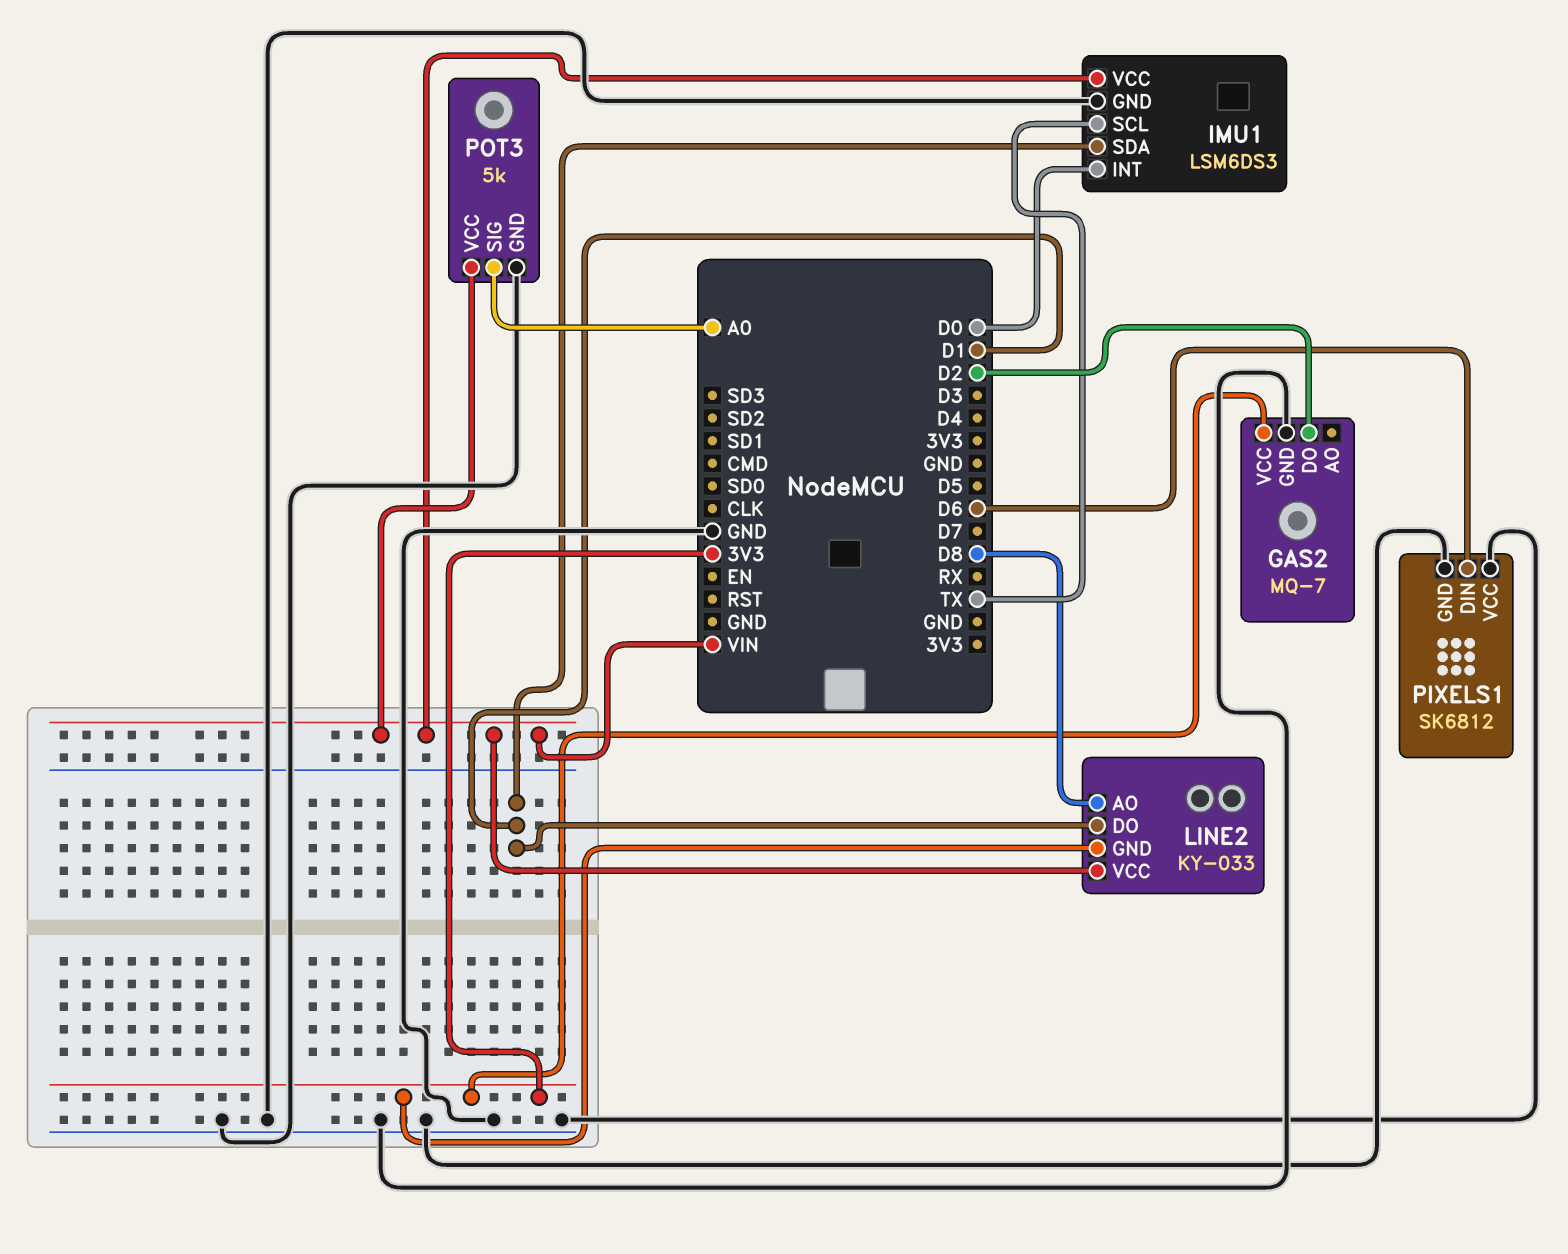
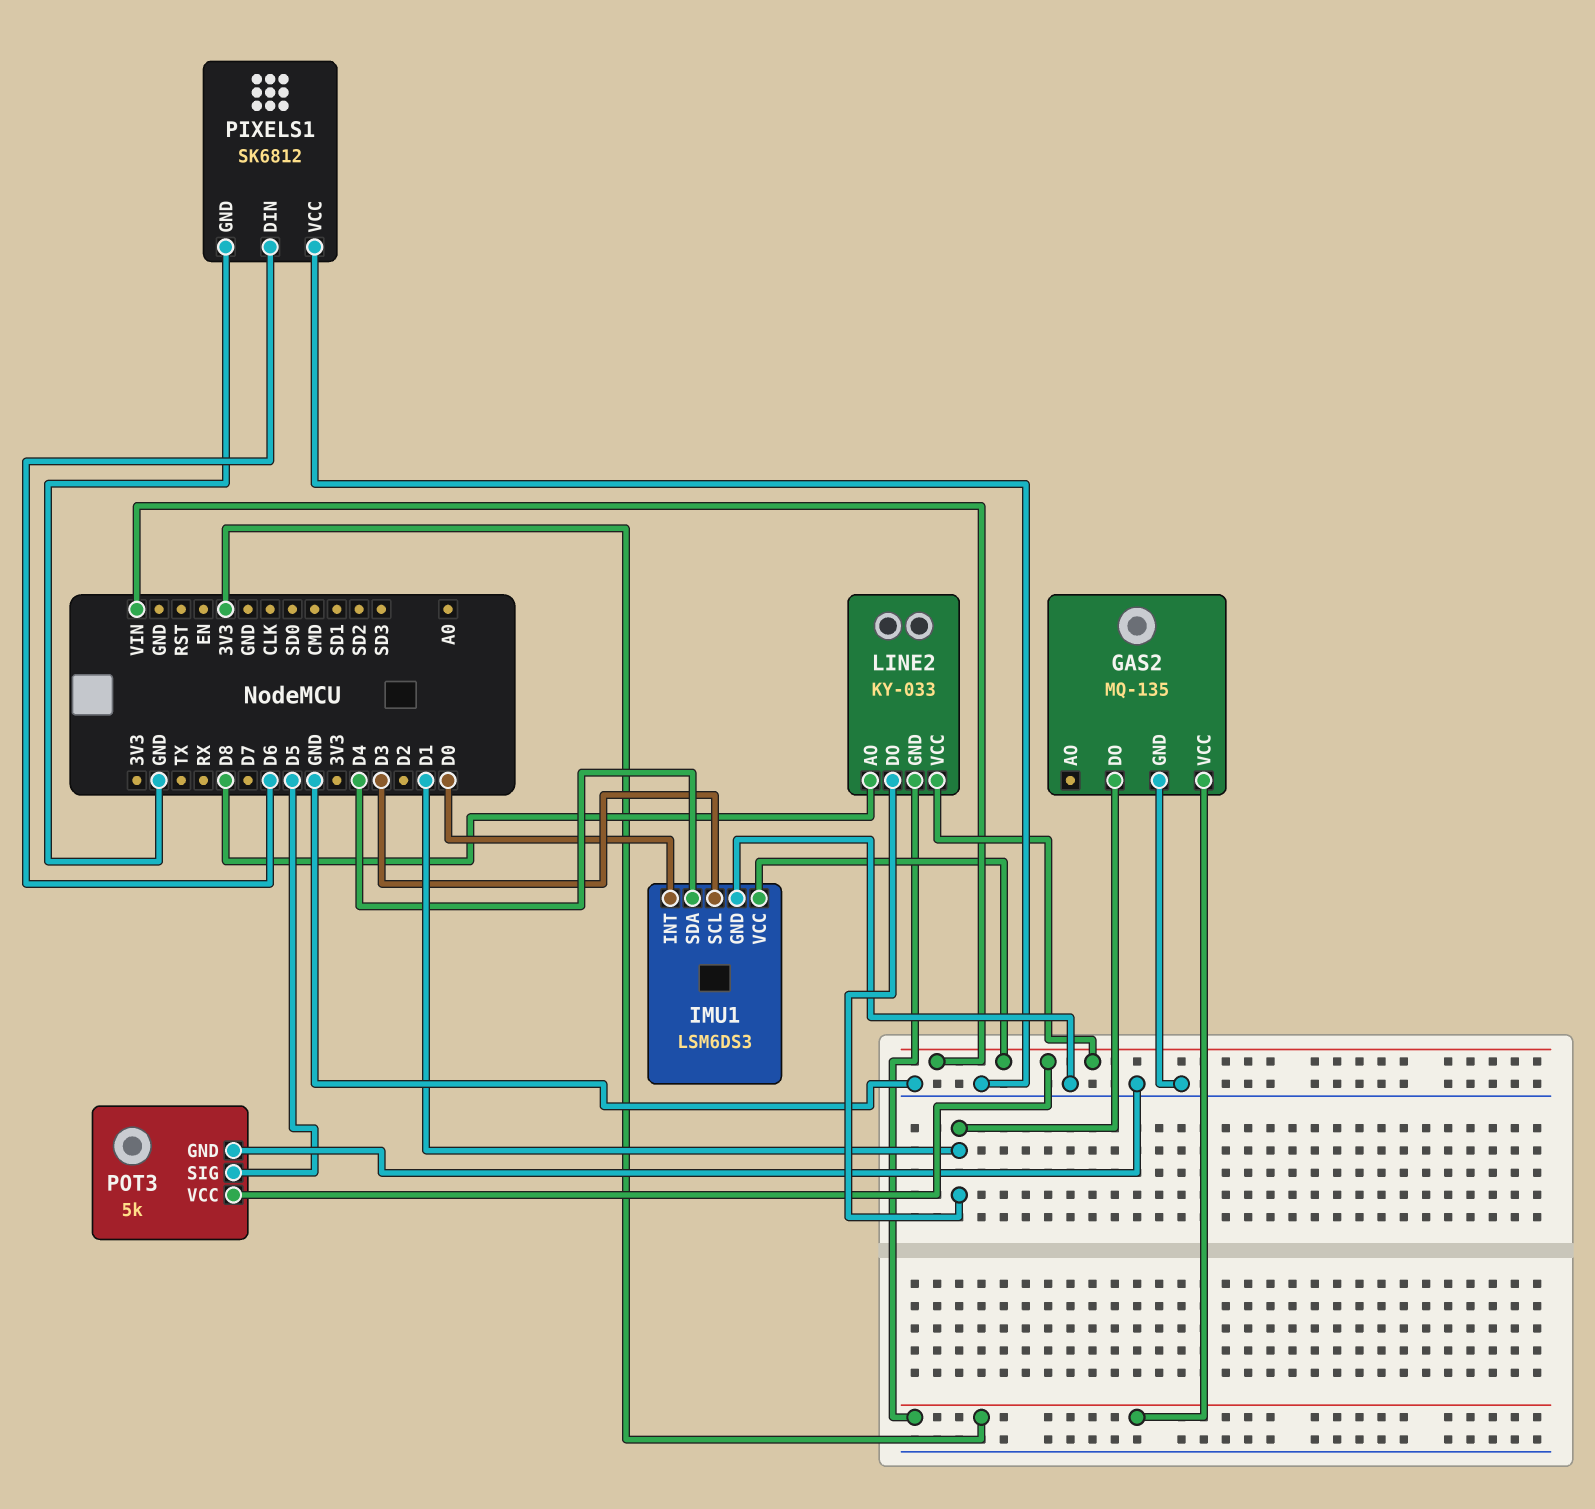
GAS2: MQ-7 -> MQ-135
GAS2 pin DO: D2 -> D1
IMU1 pin SCL: TX -> D3
IMU1 pin SDA: D1 -> D4
POT3 pin SIG: A0 -> D5

